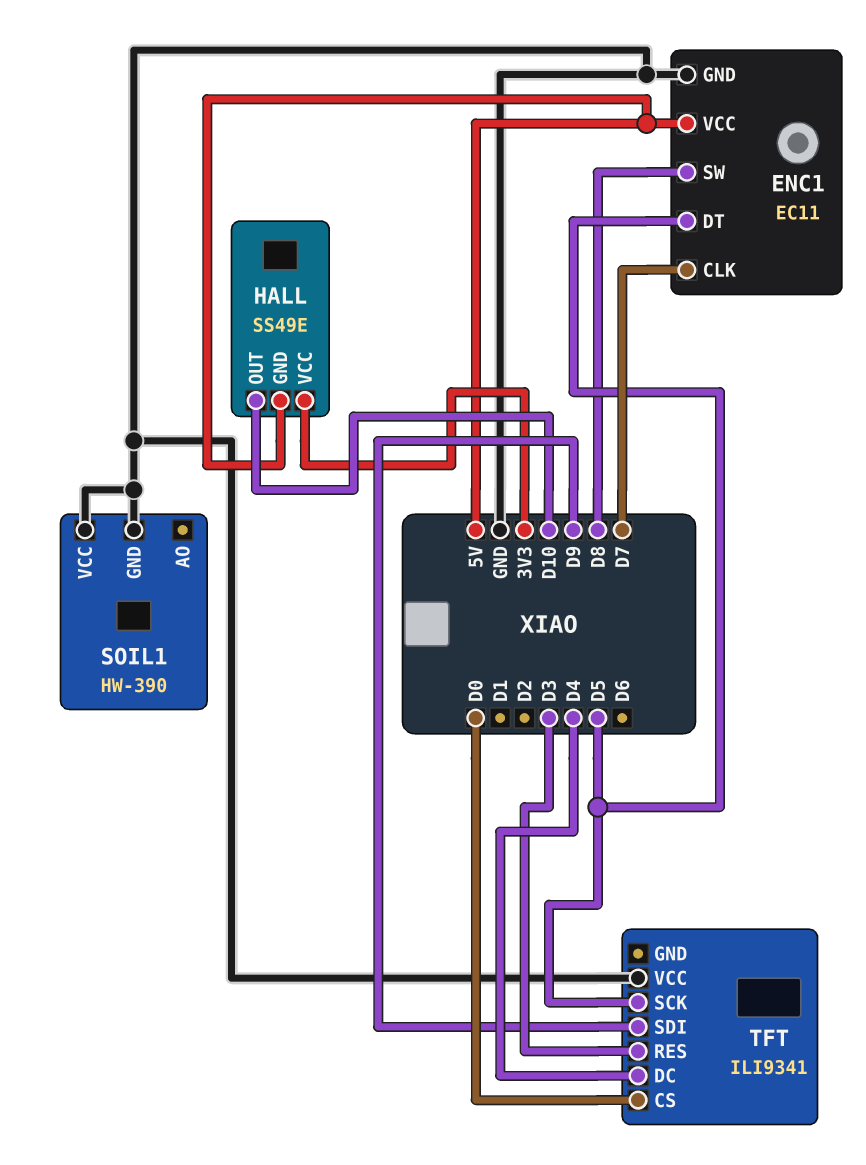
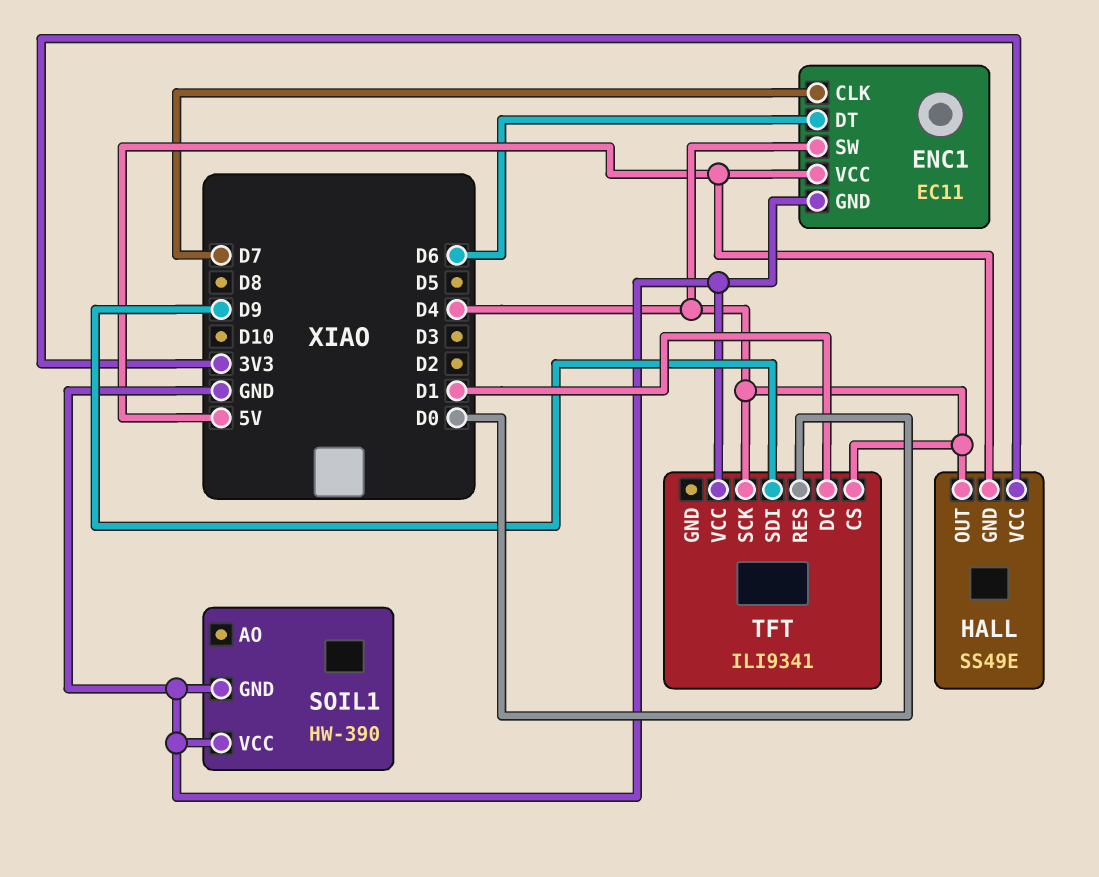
ENC1 pin DT: D5 -> D6
ENC1 pin SW: D8 -> D4
HALL pin OUT: D10 -> D4
TFT pin CS: D0 -> D4
TFT pin DC: D4 -> D1
TFT pin RES: D3 -> D0
TFT pin SCK: D5 -> D4

